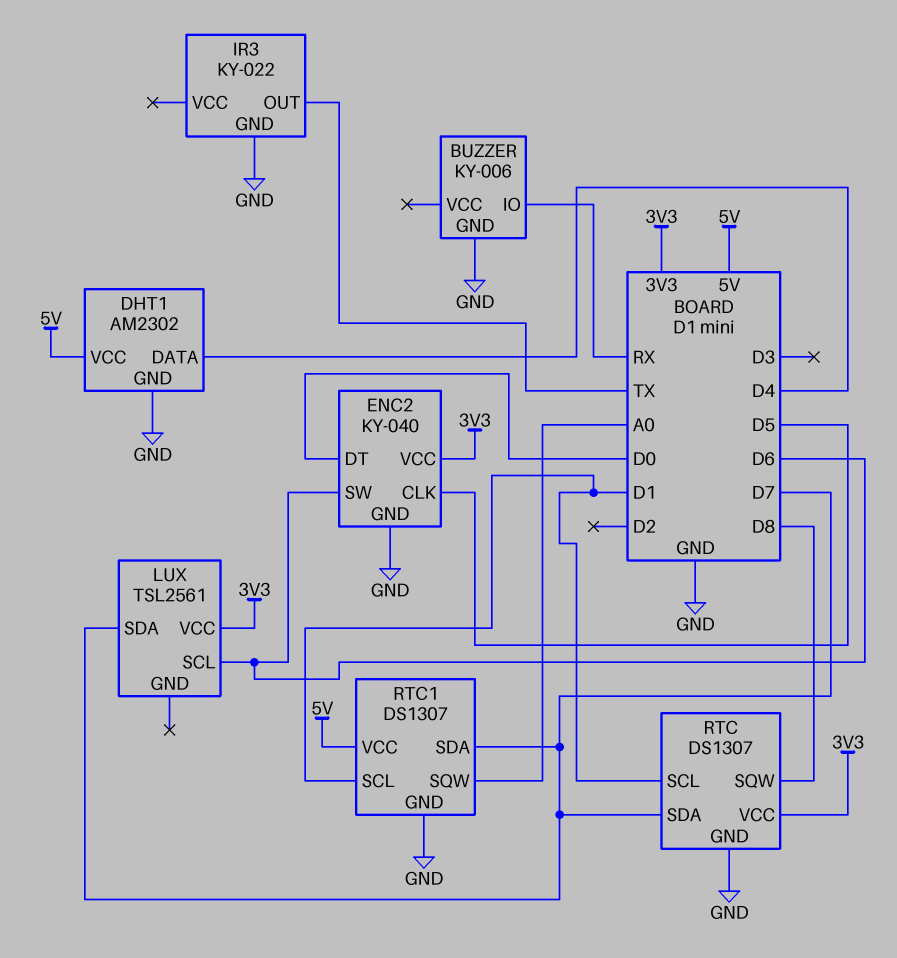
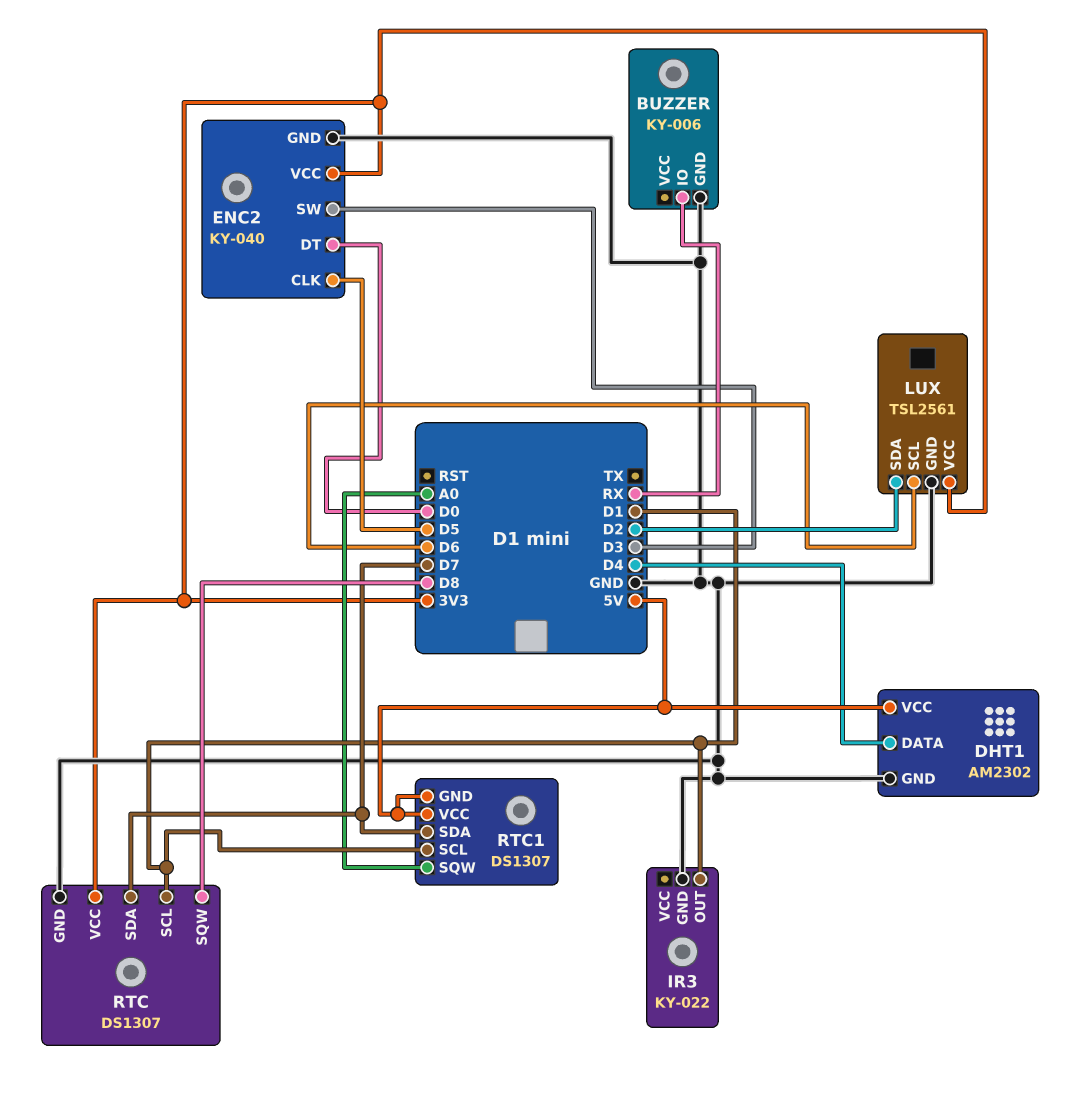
ENC2 pin SW: D6 -> D3
IR3 pin OUT: TX -> D1
LUX pin GND: none -> GND
LUX pin SDA: D7 -> D2
RTC1 pin GND: GND -> 5V

